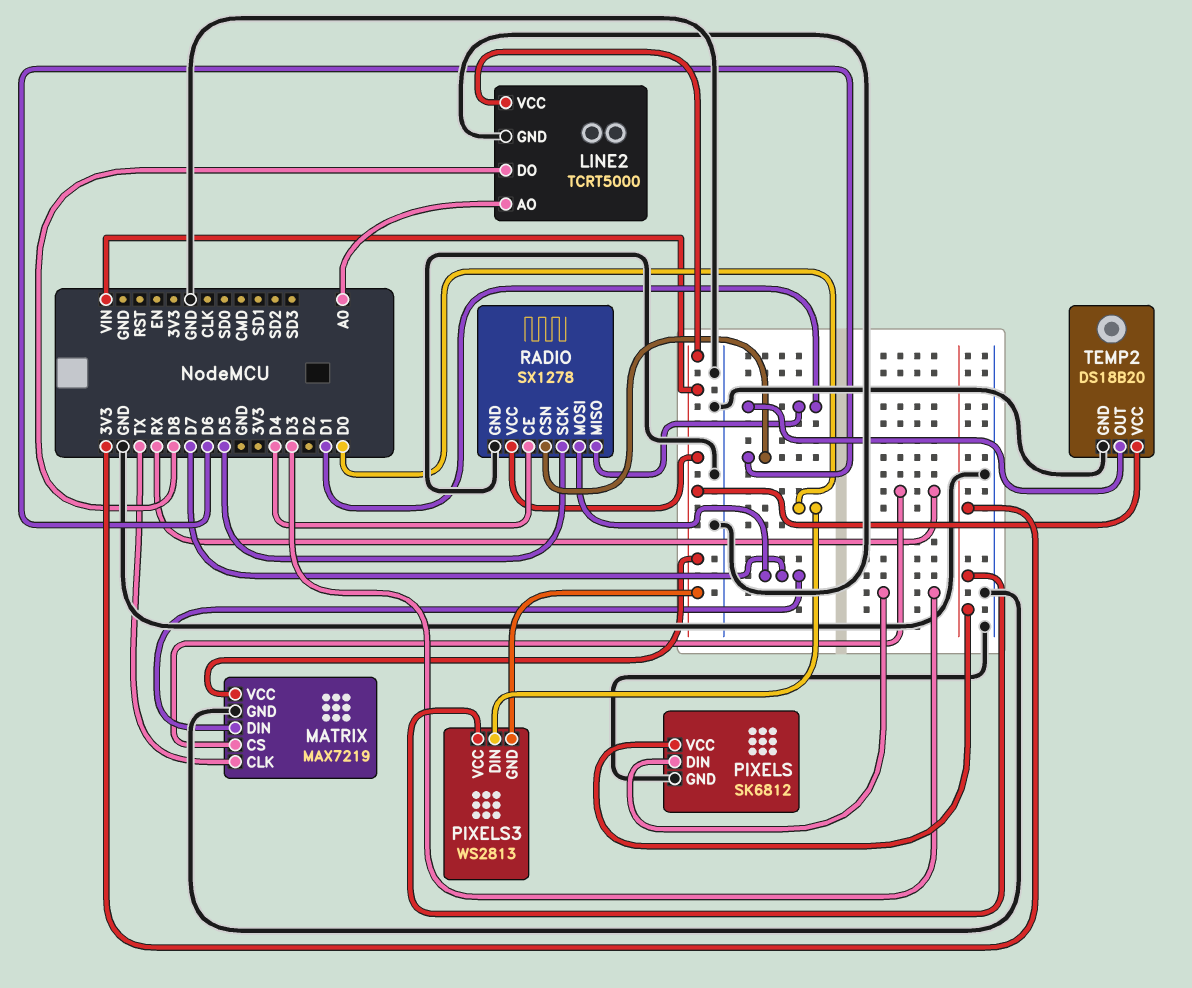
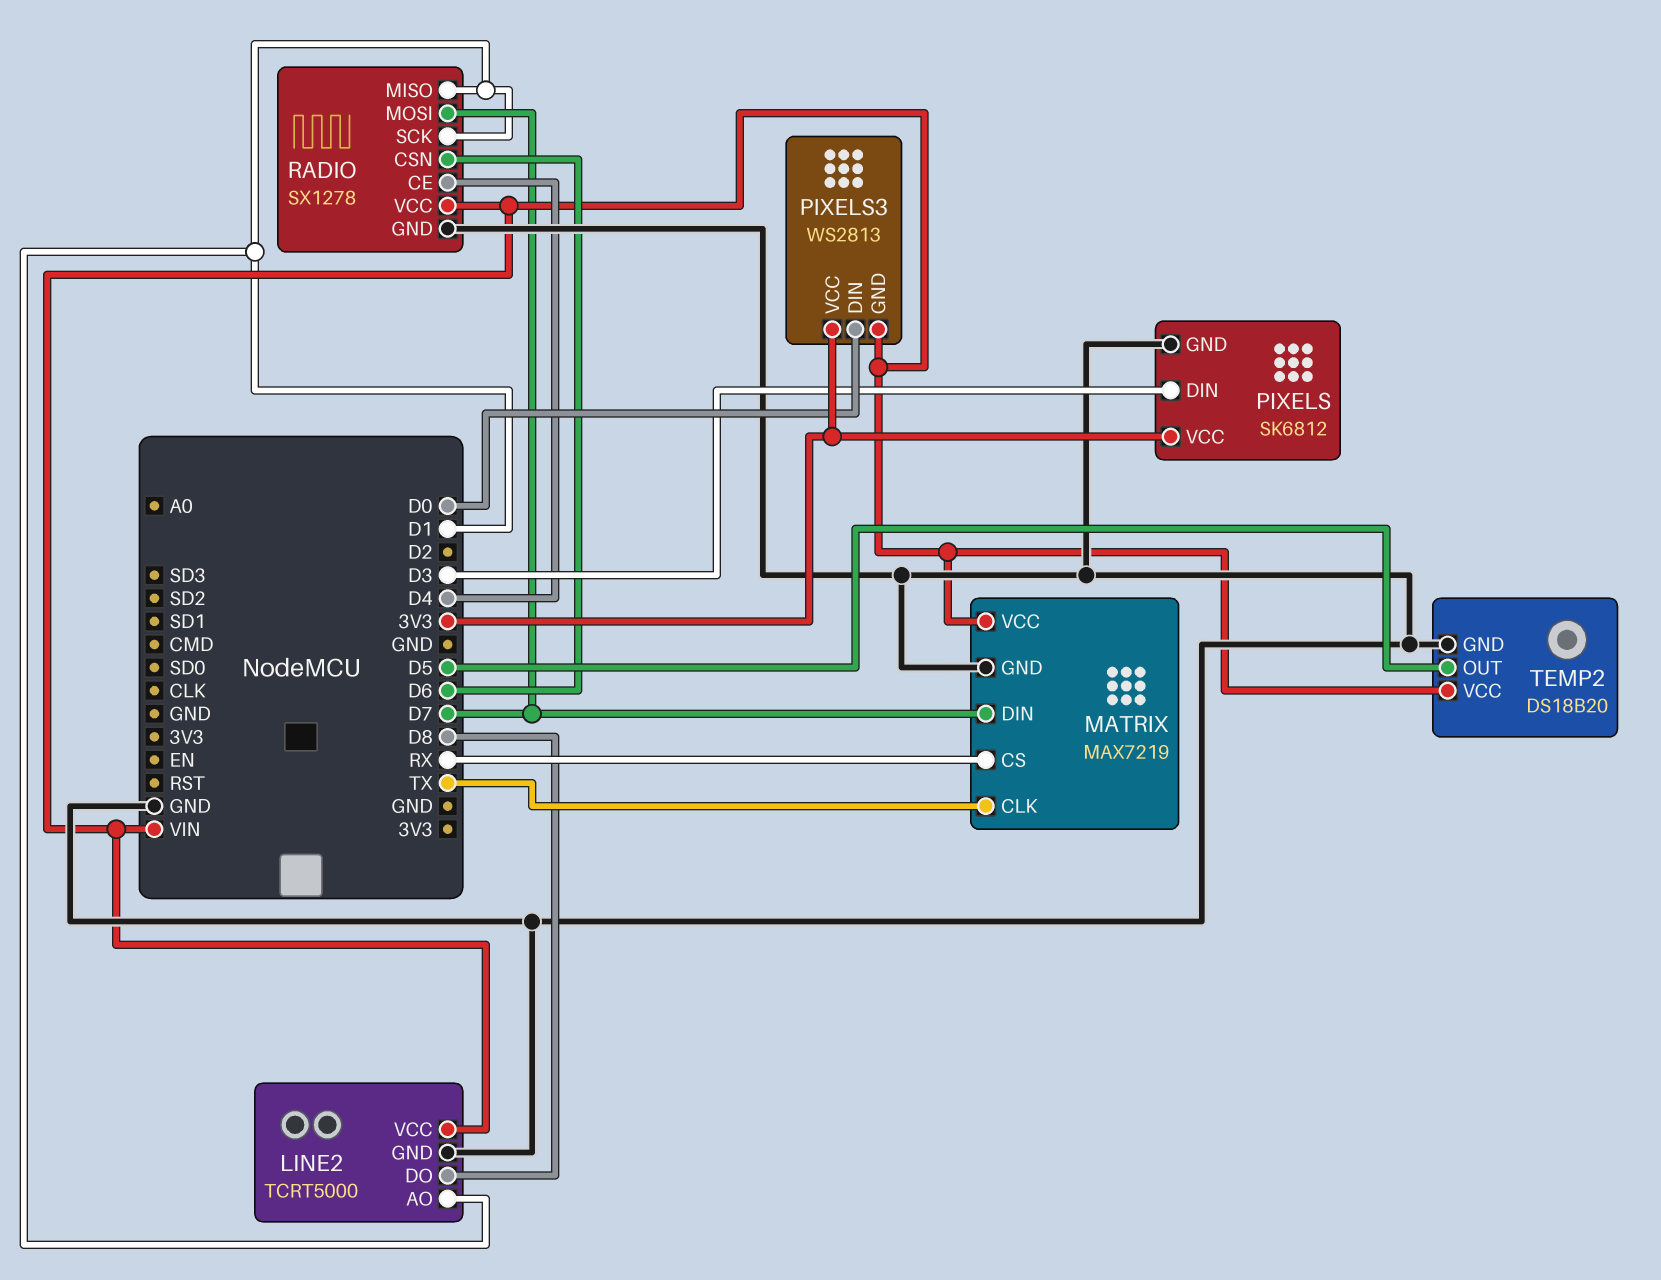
LINE2 pin AO: A0 -> D1
RADIO pin SCK: D5 -> D1
TEMP2 pin OUT: D1 -> D5

